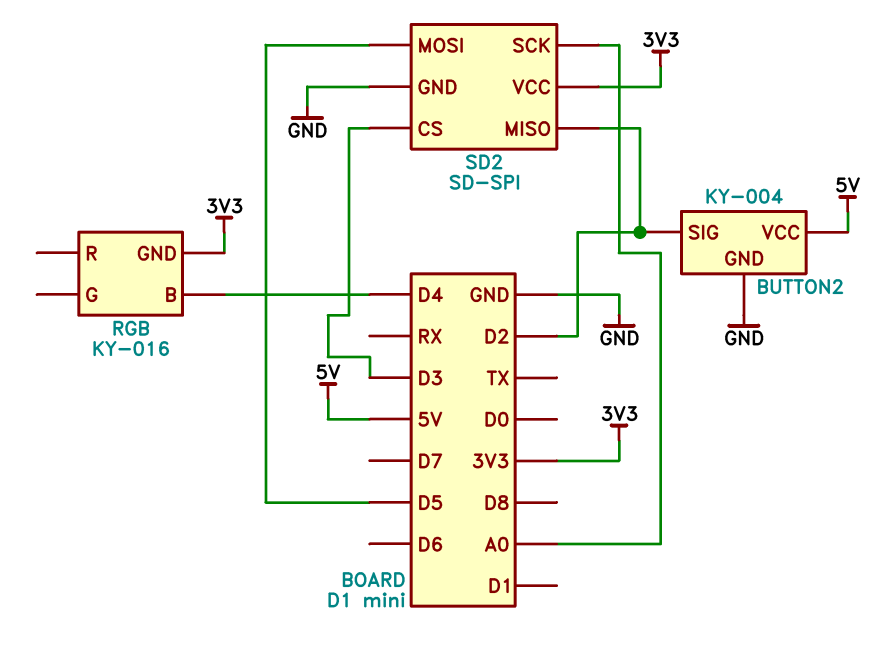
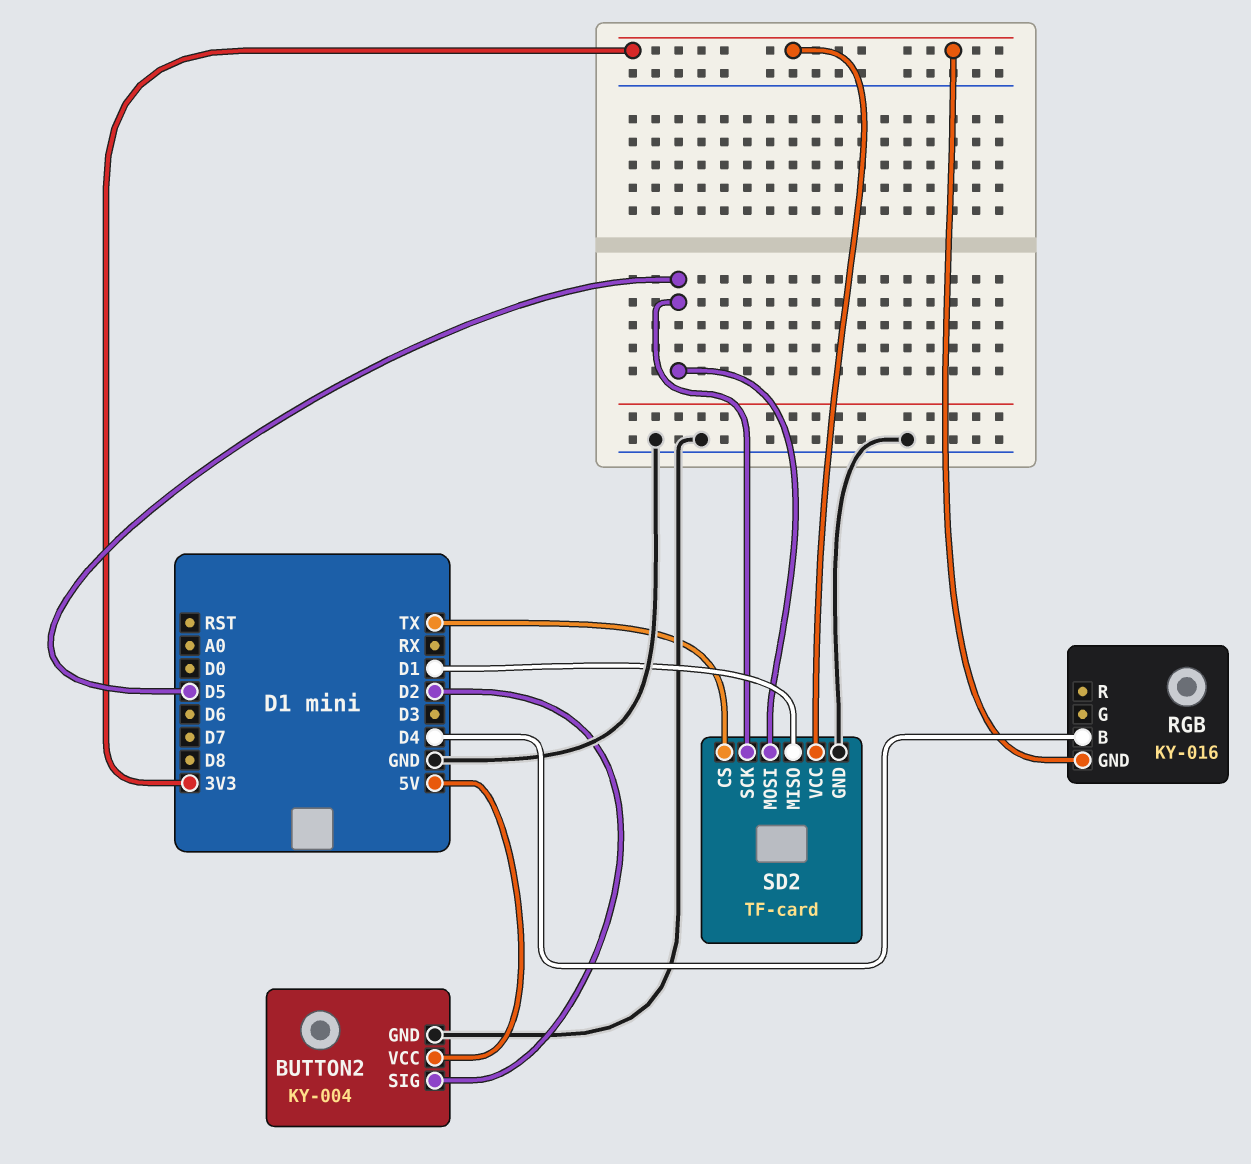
SD2: SD-SPI -> TF-card
SD2 pin CS: D3 -> TX
SD2 pin MISO: D2 -> D1
SD2 pin SCK: A0 -> D5

